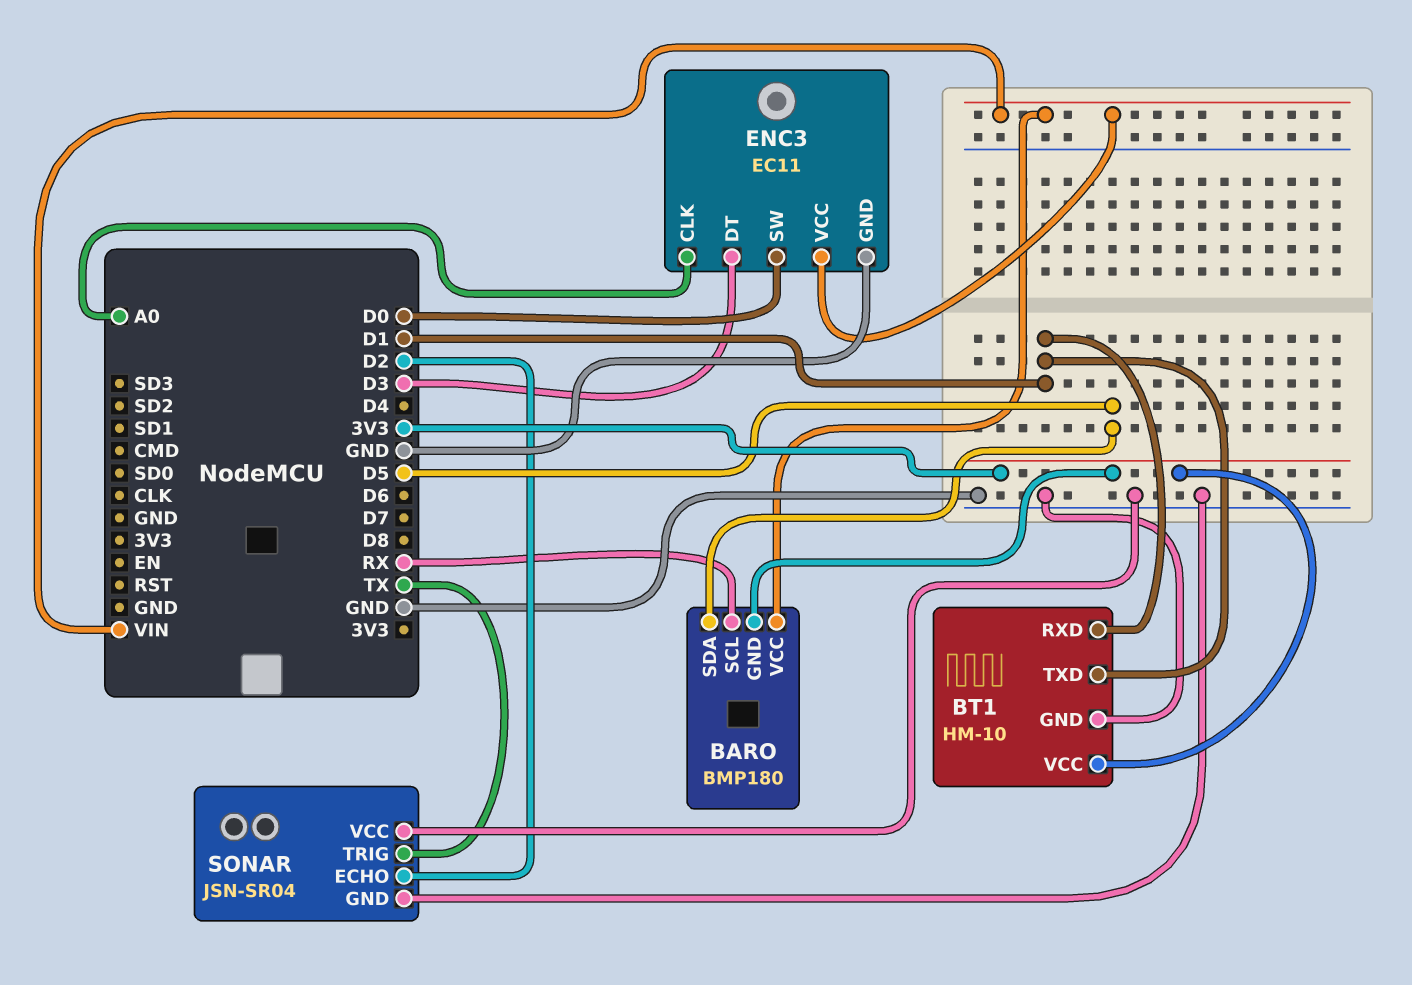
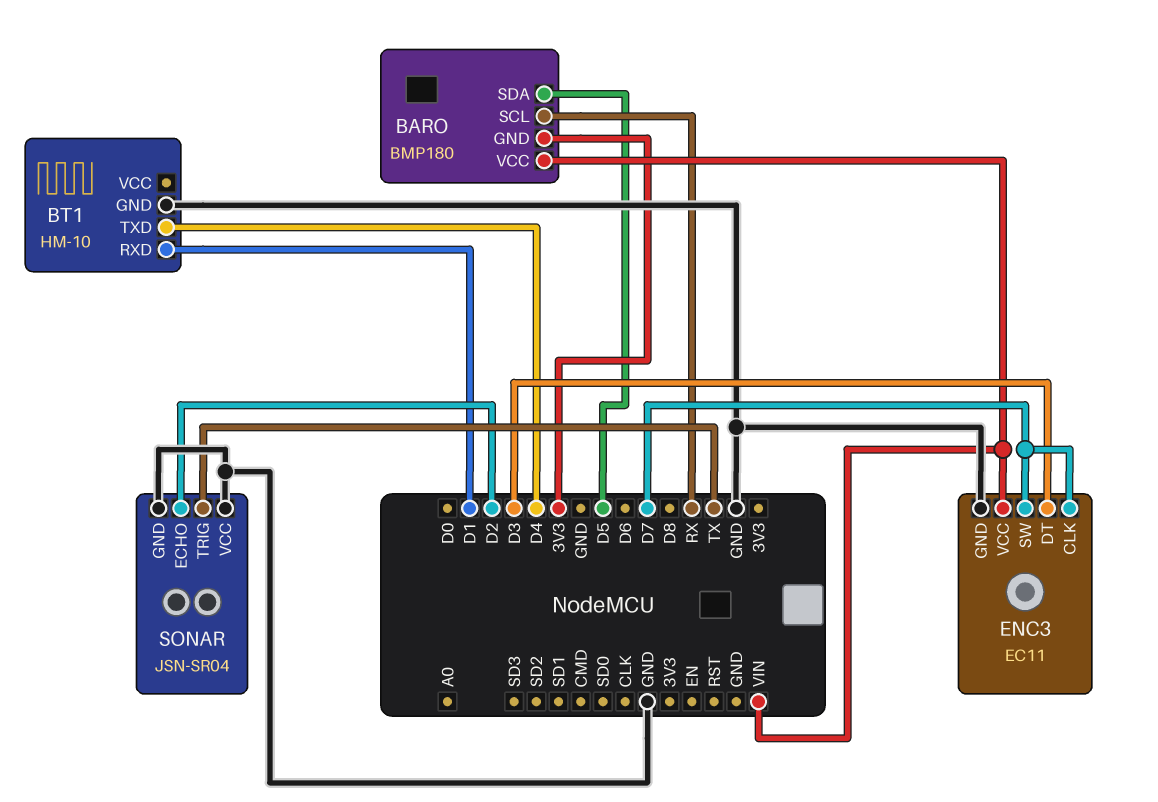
BT1 pin TXD: D1 -> D4
BT1 pin VCC: 3V3 -> none
ENC3 pin CLK: A0 -> D7
ENC3 pin SW: D0 -> D7

